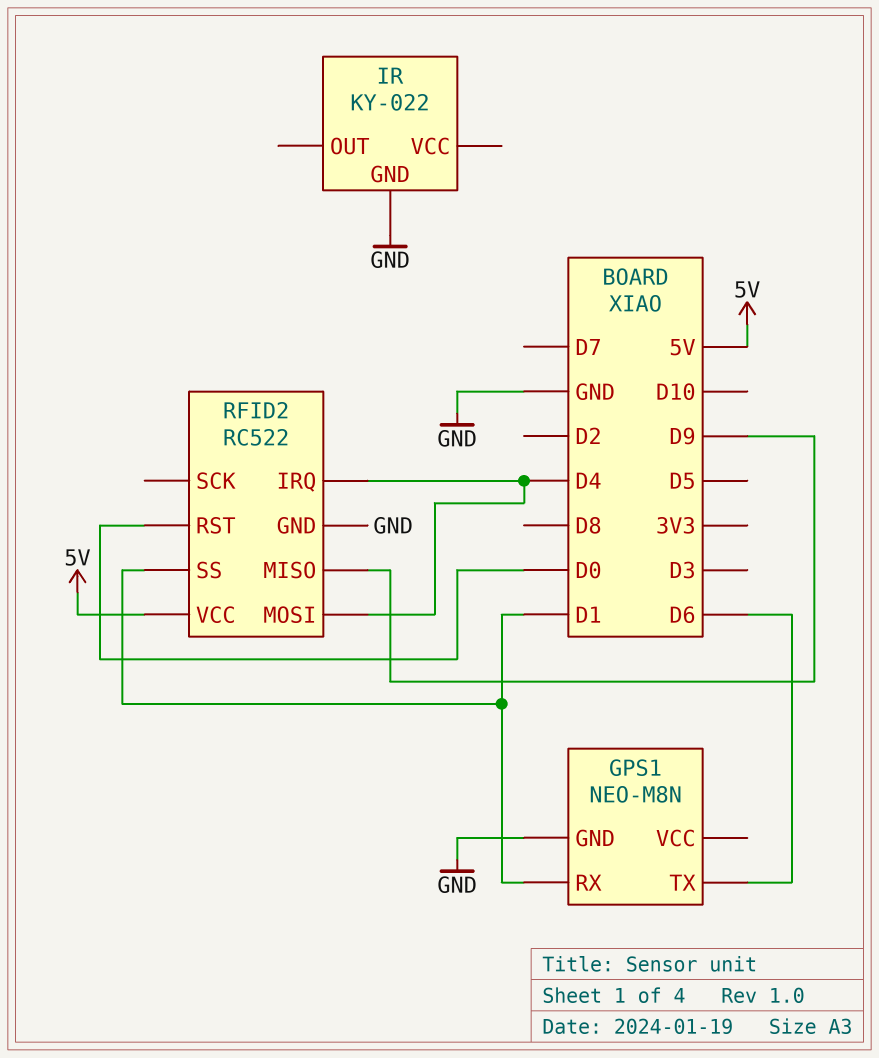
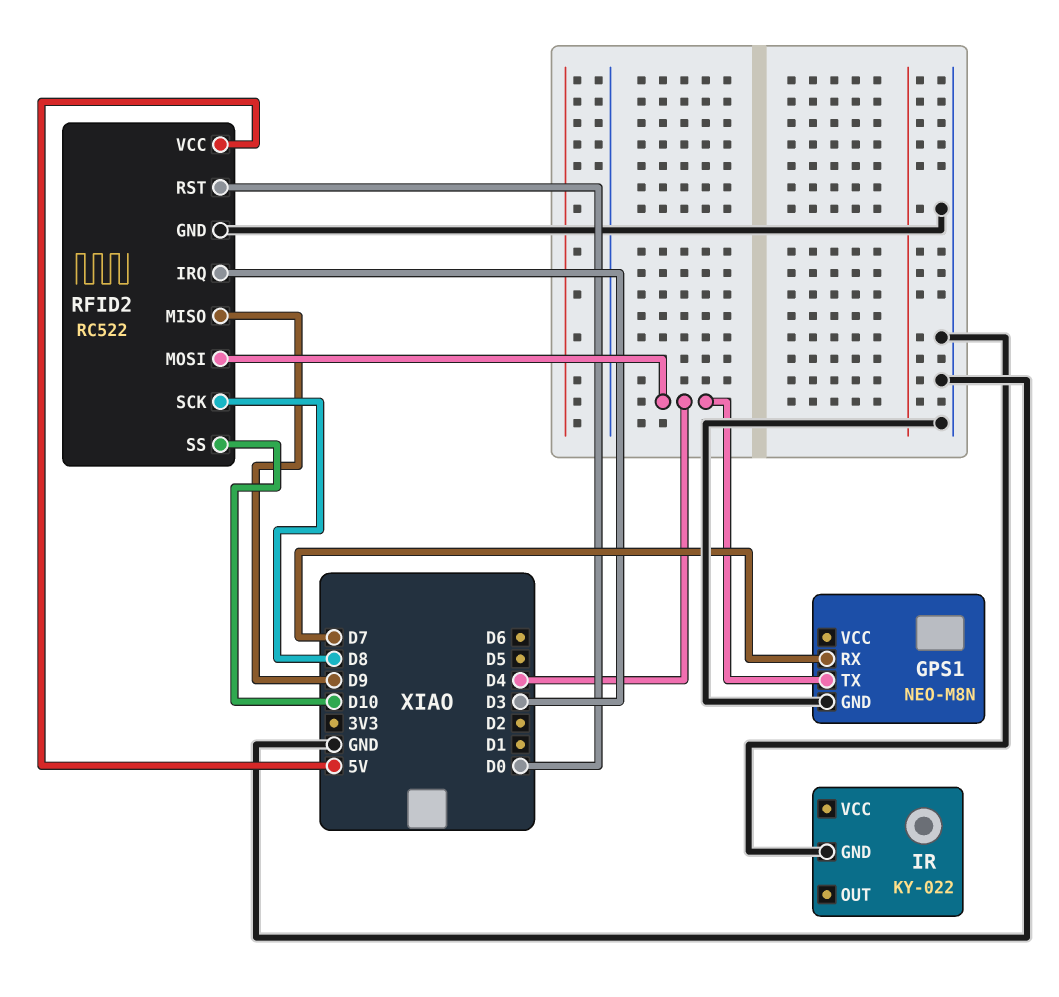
GPS1 pin RX: D1 -> D7
GPS1 pin TX: D6 -> D4
RFID2 pin IRQ: D4 -> D3
RFID2 pin SCK: none -> D8
RFID2 pin SS: D1 -> D10

